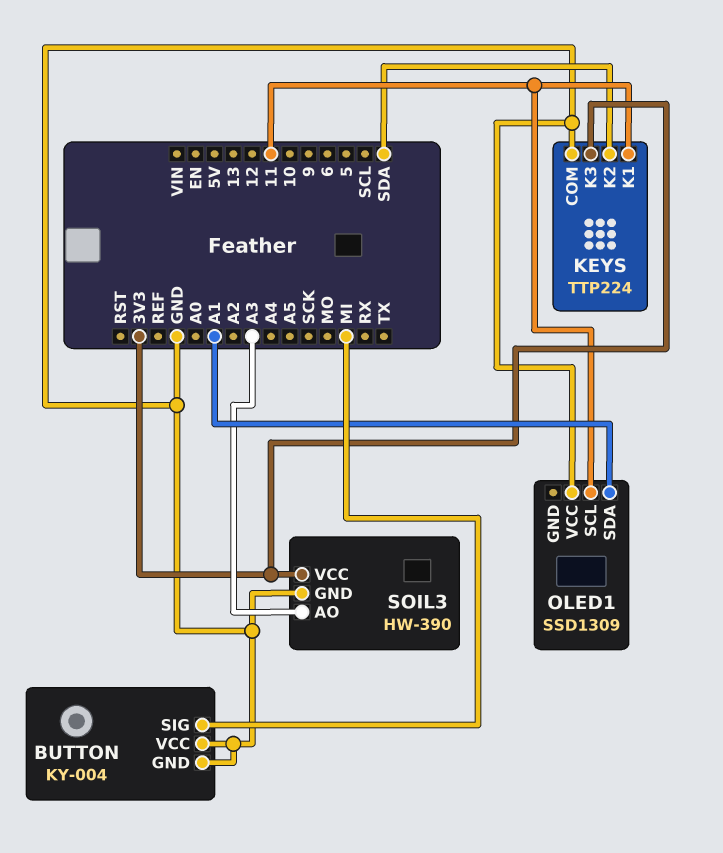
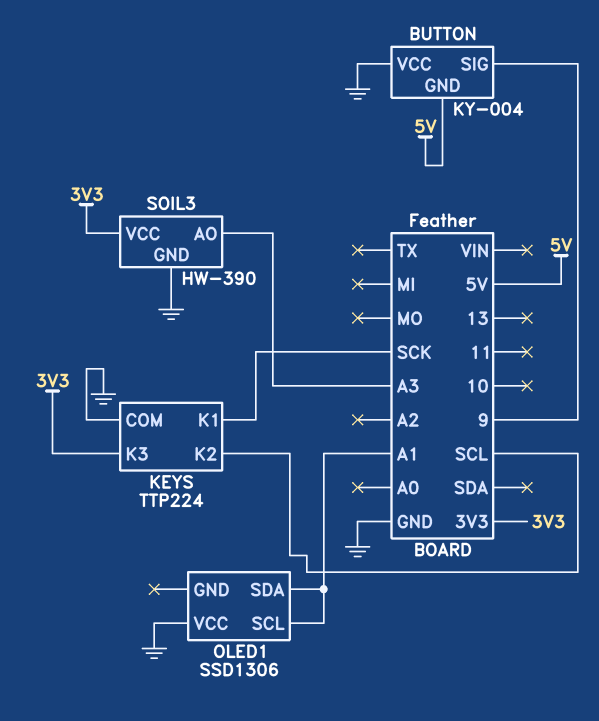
BUTTON pin GND: GND -> 5V
BUTTON pin SIG: MI -> 9
KEYS pin K1: 11 -> SCK
KEYS pin K2: SDA -> SCL
OLED1: SSD1309 -> SSD1306
OLED1 pin SCL: 11 -> A1

